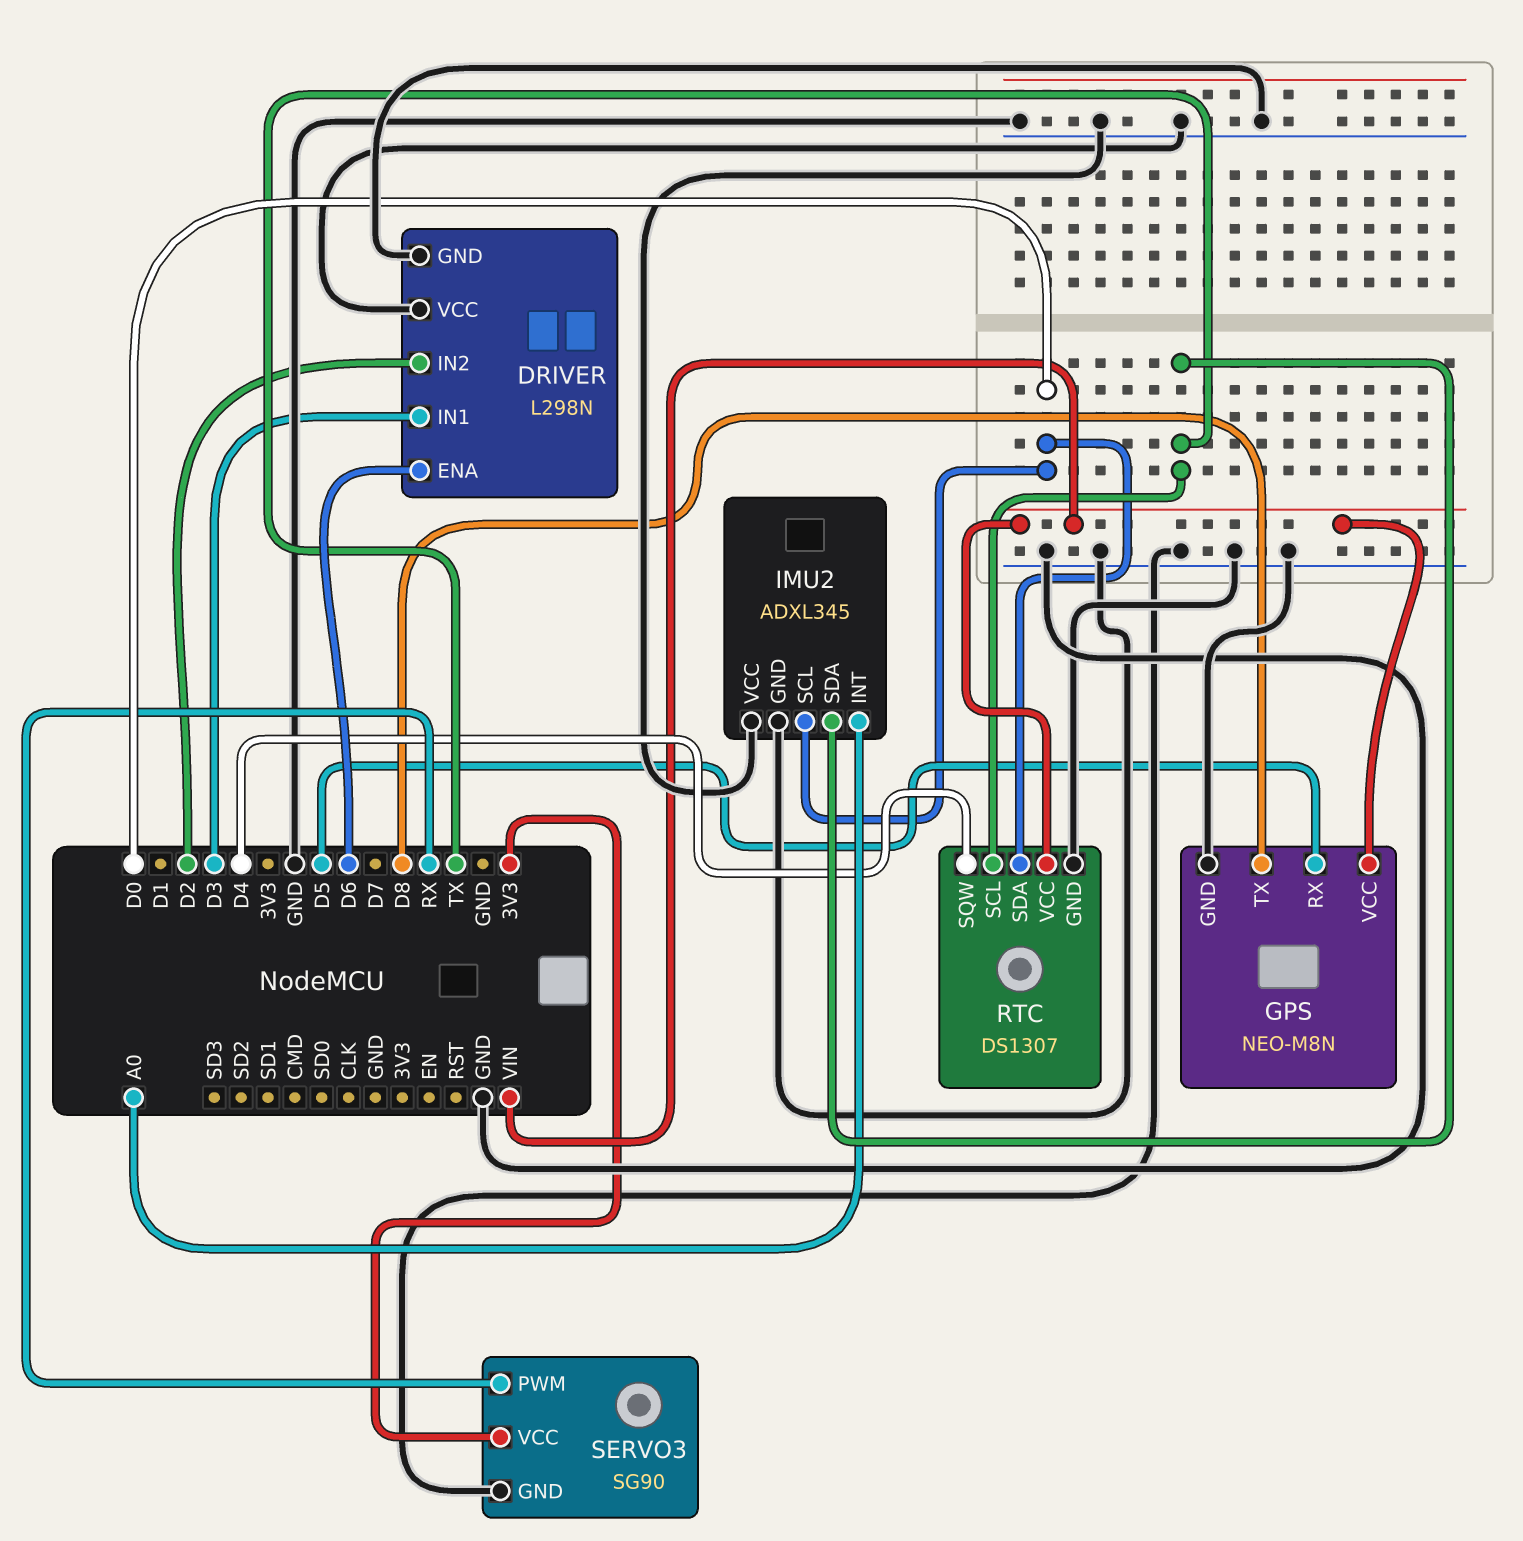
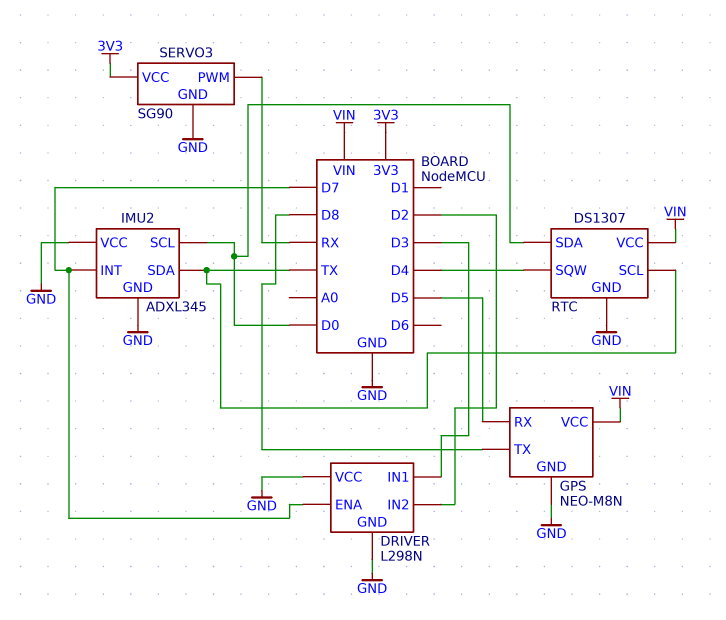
DRIVER pin ENA: D6 -> D7
IMU2 pin INT: A0 -> D7

